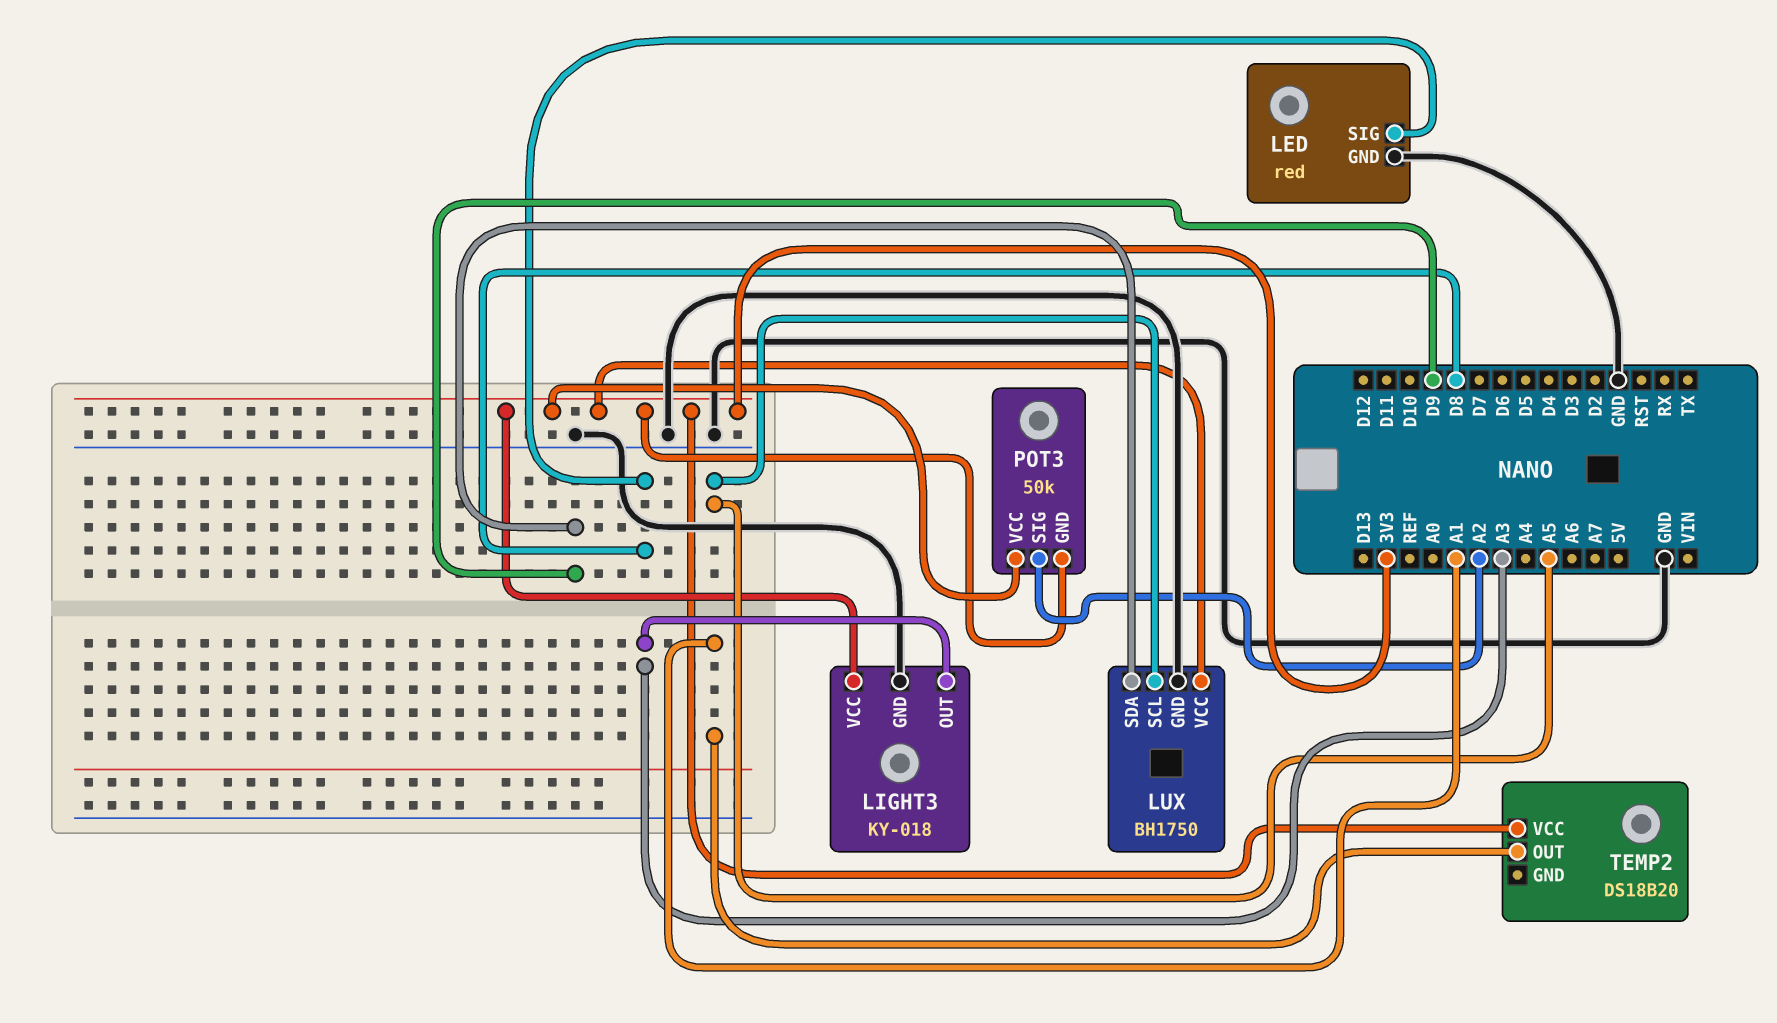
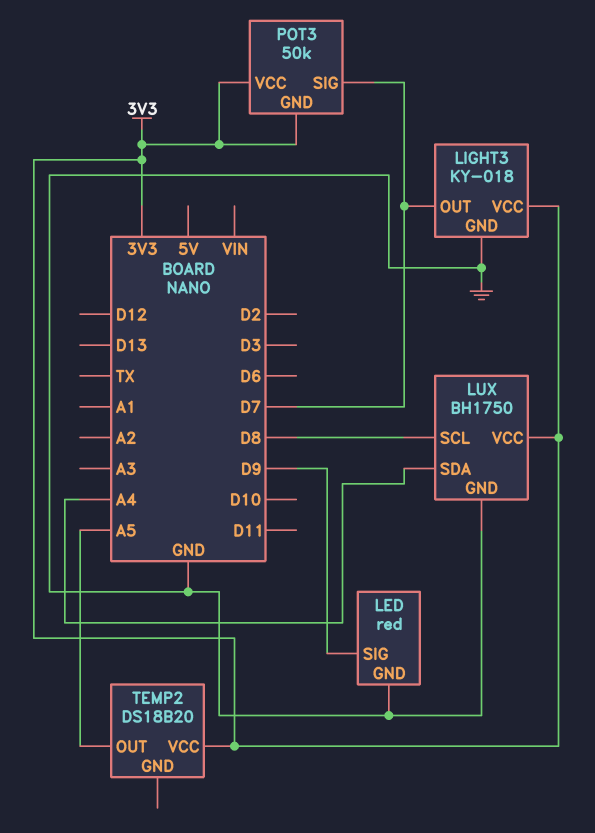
LED pin SIG: D8 -> D9
LIGHT3 pin OUT: A3 -> D7
LUX pin SCL: A5 -> D8
LUX pin SDA: D9 -> A4
POT3 pin SIG: A2 -> D7
TEMP2 pin OUT: A1 -> A5

